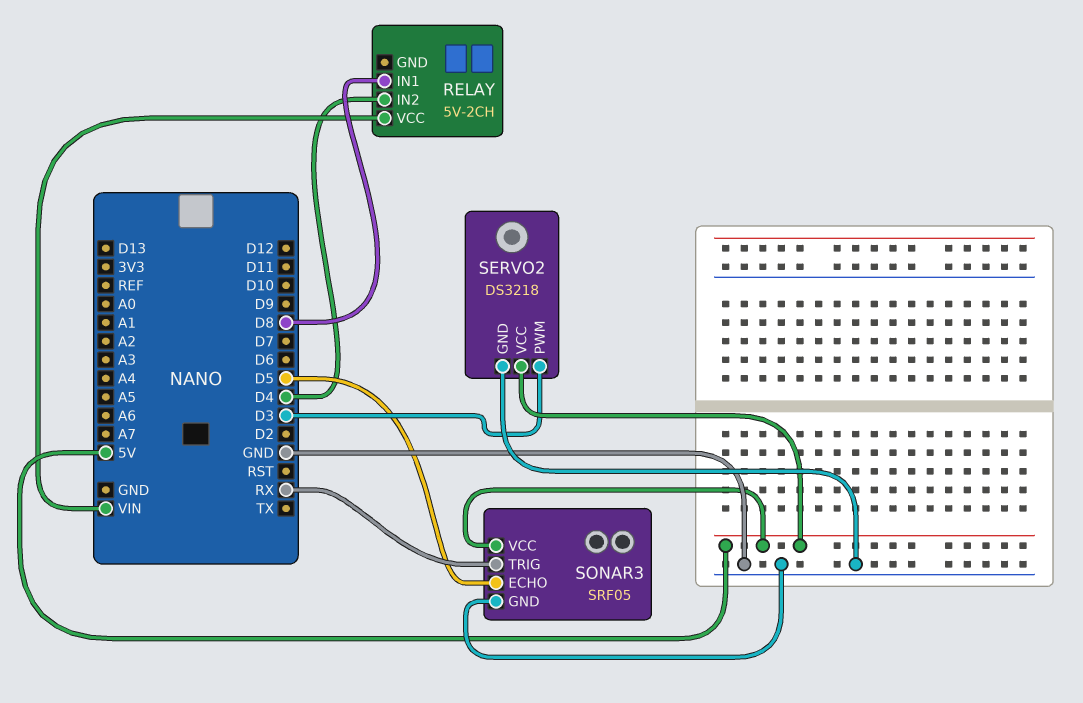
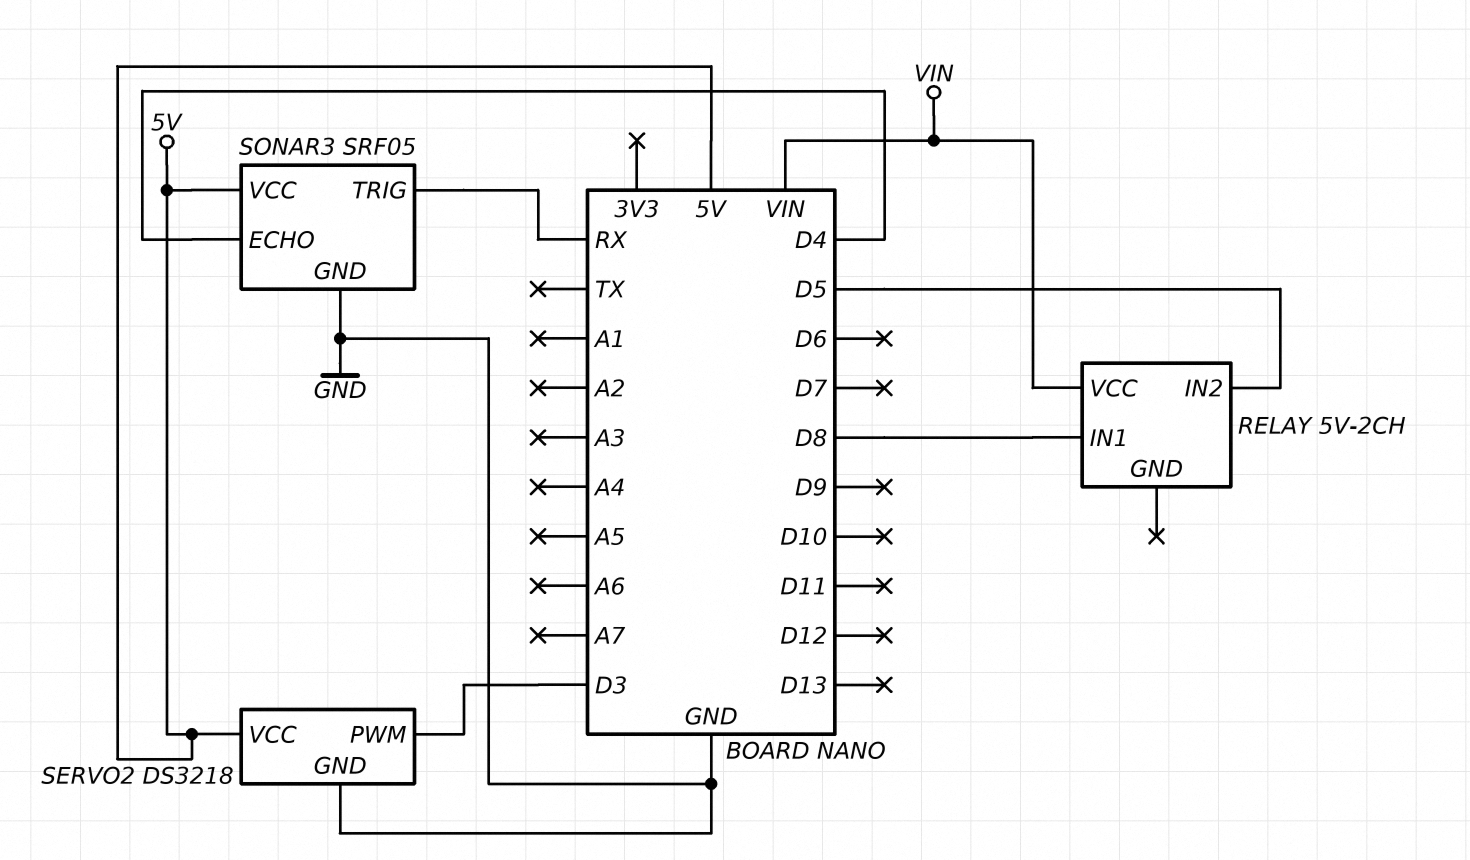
RELAY pin IN2: D4 -> D5
SONAR3 pin ECHO: D5 -> D4

